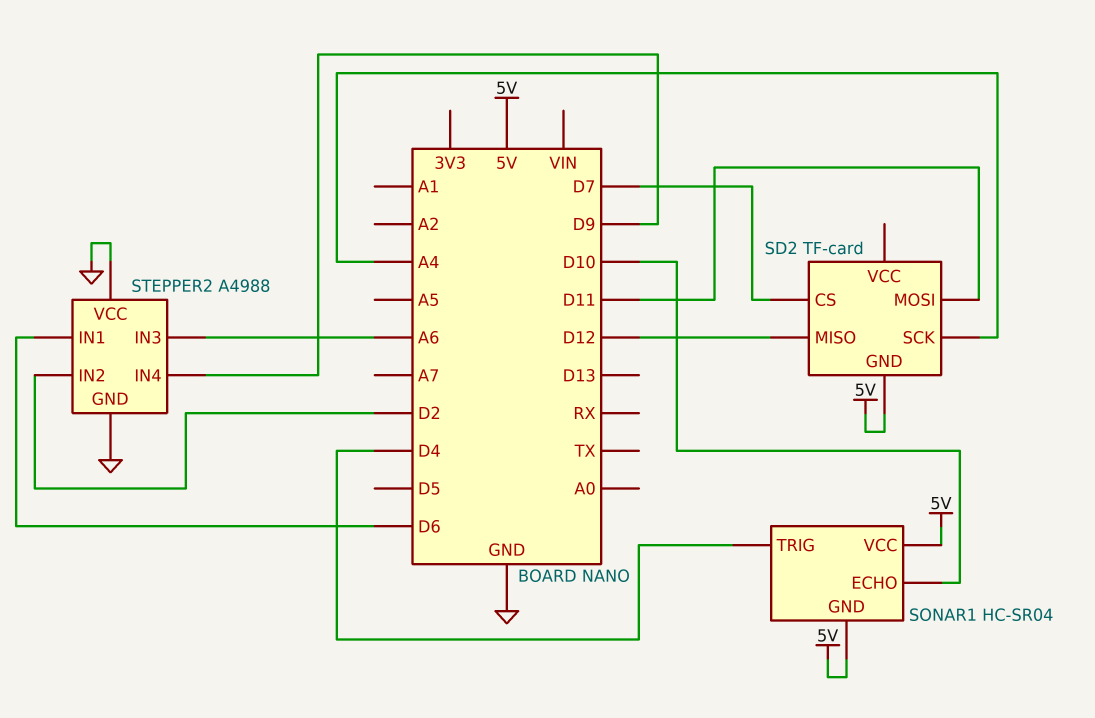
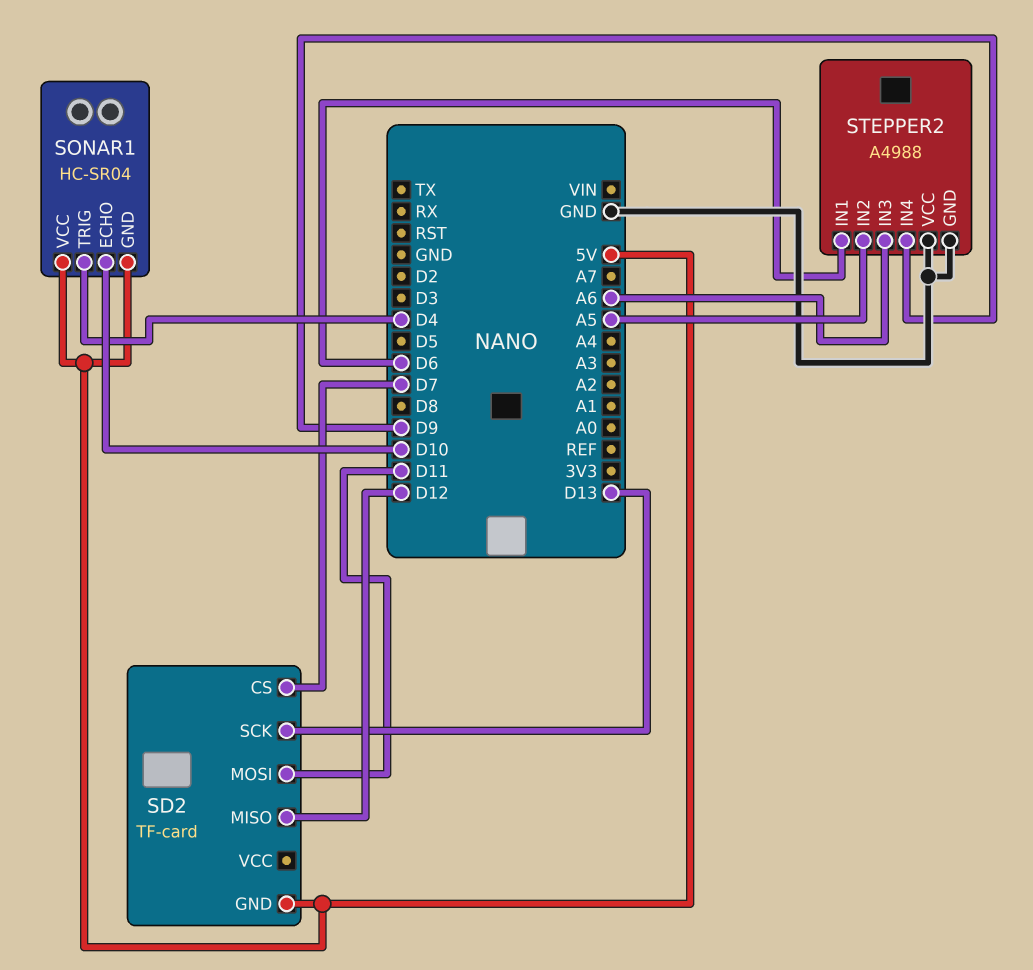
SD2 pin SCK: A4 -> D13
STEPPER2 pin IN2: D2 -> A5

